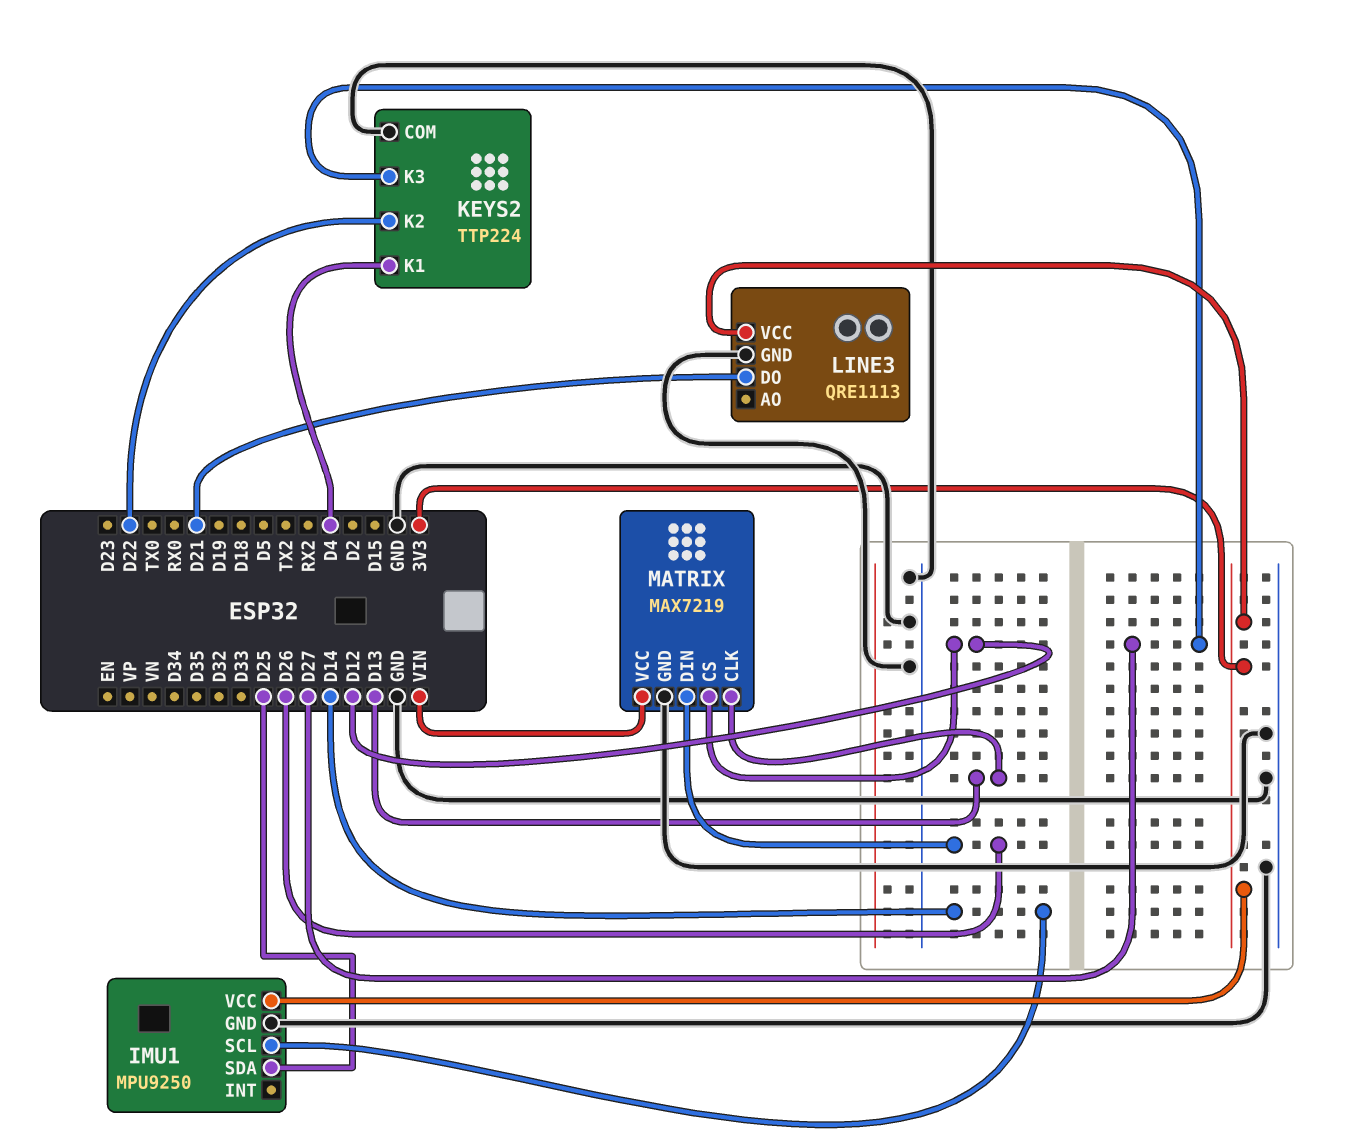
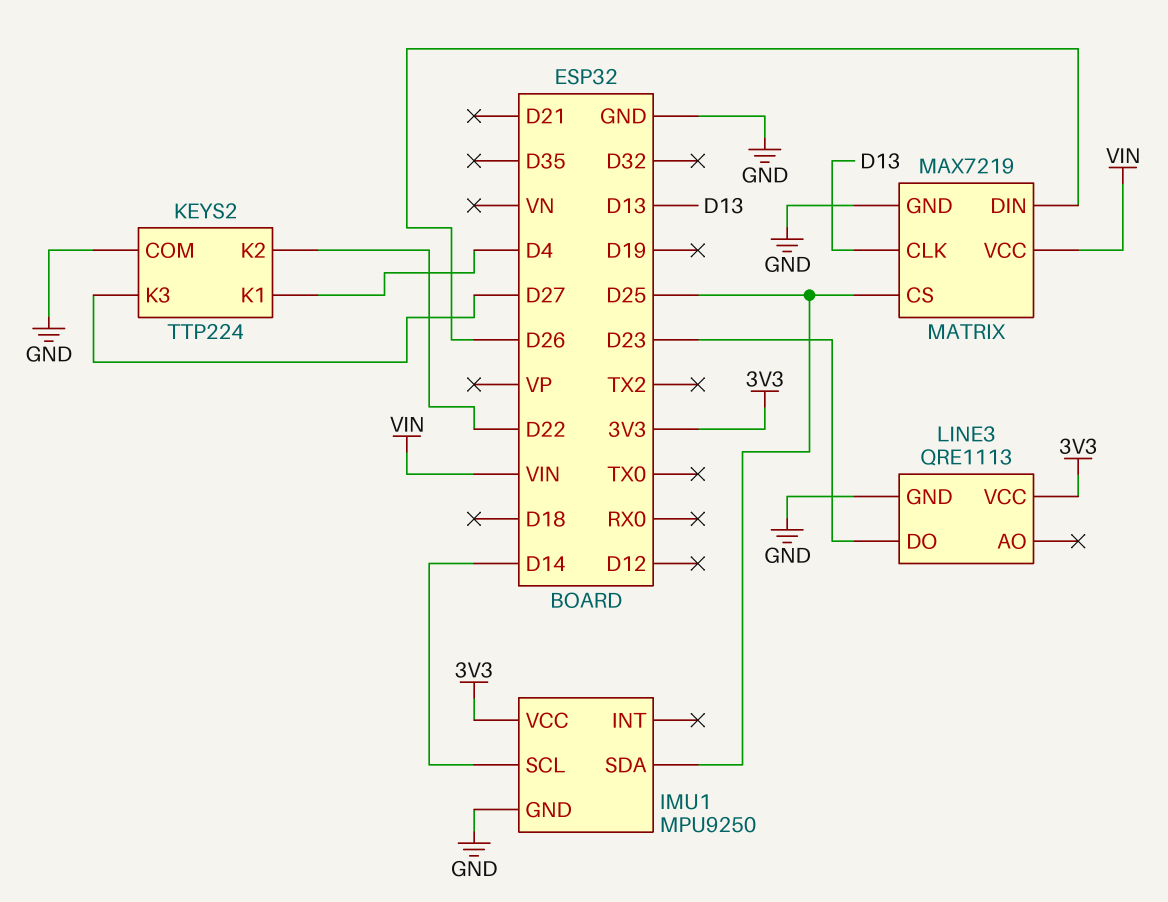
LINE3 pin DO: D21 -> D23
MATRIX pin CS: D12 -> D25

